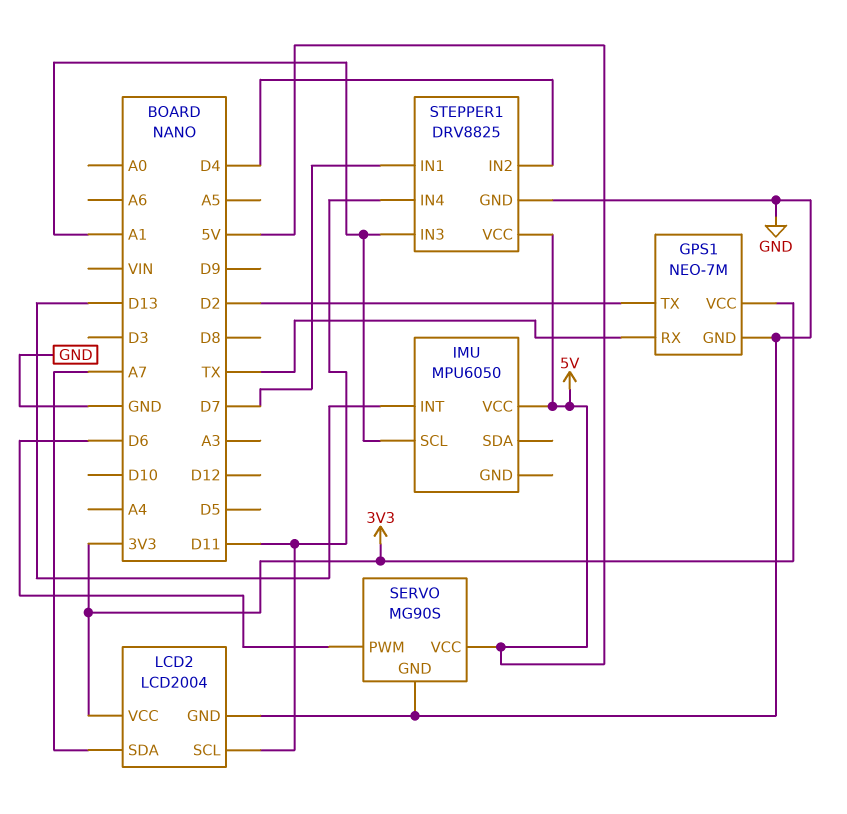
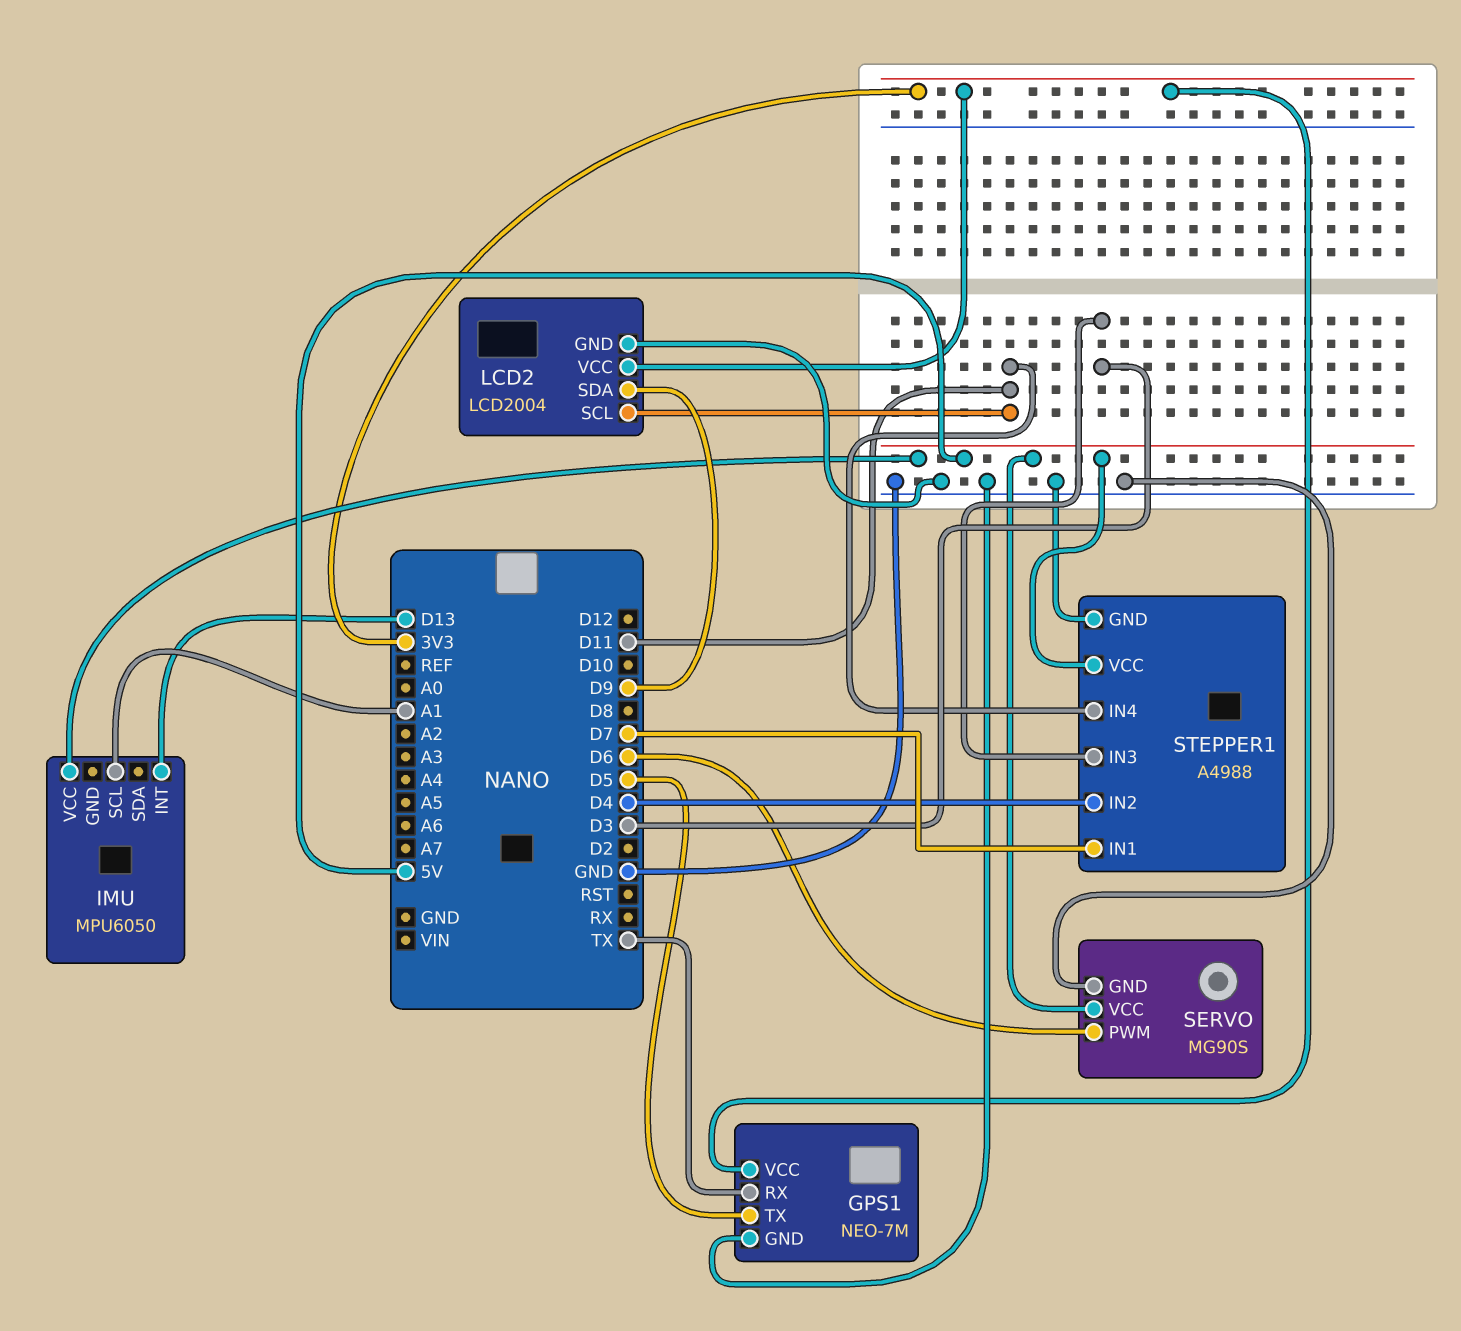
GPS1 pin TX: D2 -> D5
LCD2 pin SDA: A7 -> D9
STEPPER1: DRV8825 -> A4988
STEPPER1 pin IN3: A1 -> D3

